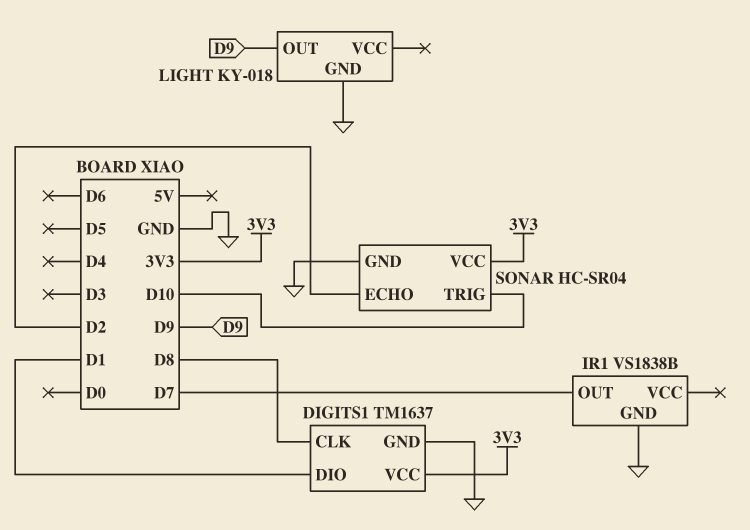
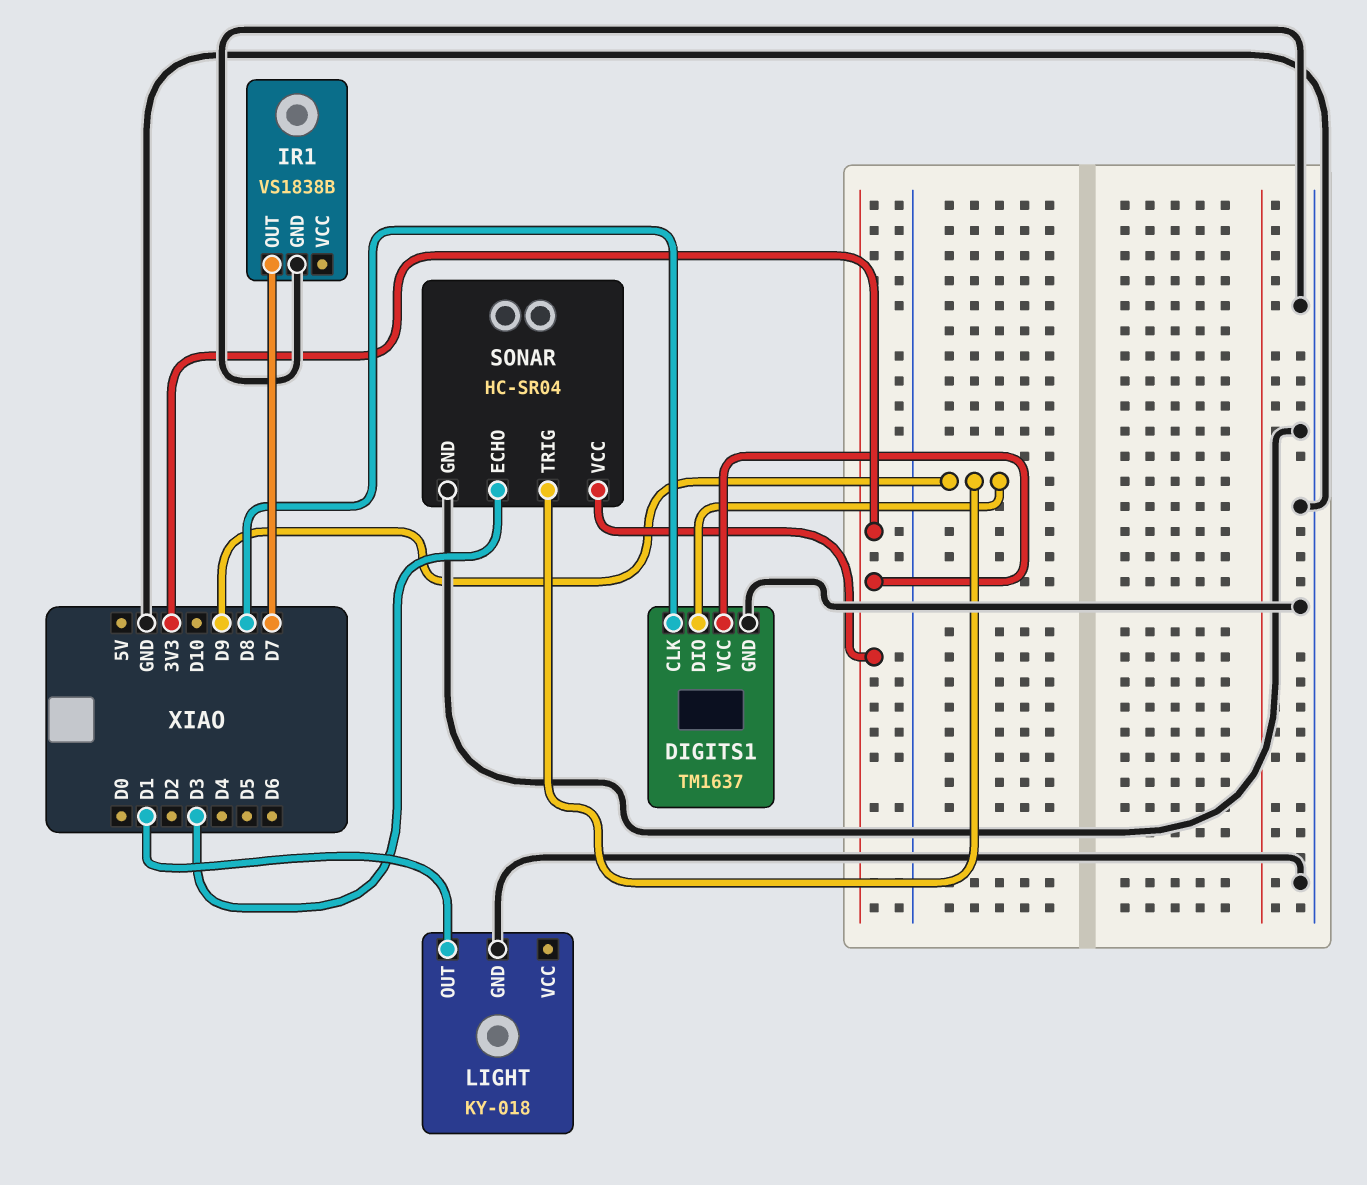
DIGITS1 pin DIO: D1 -> D9
LIGHT pin OUT: D9 -> D1
SONAR pin ECHO: D2 -> D3
SONAR pin TRIG: D10 -> D9

